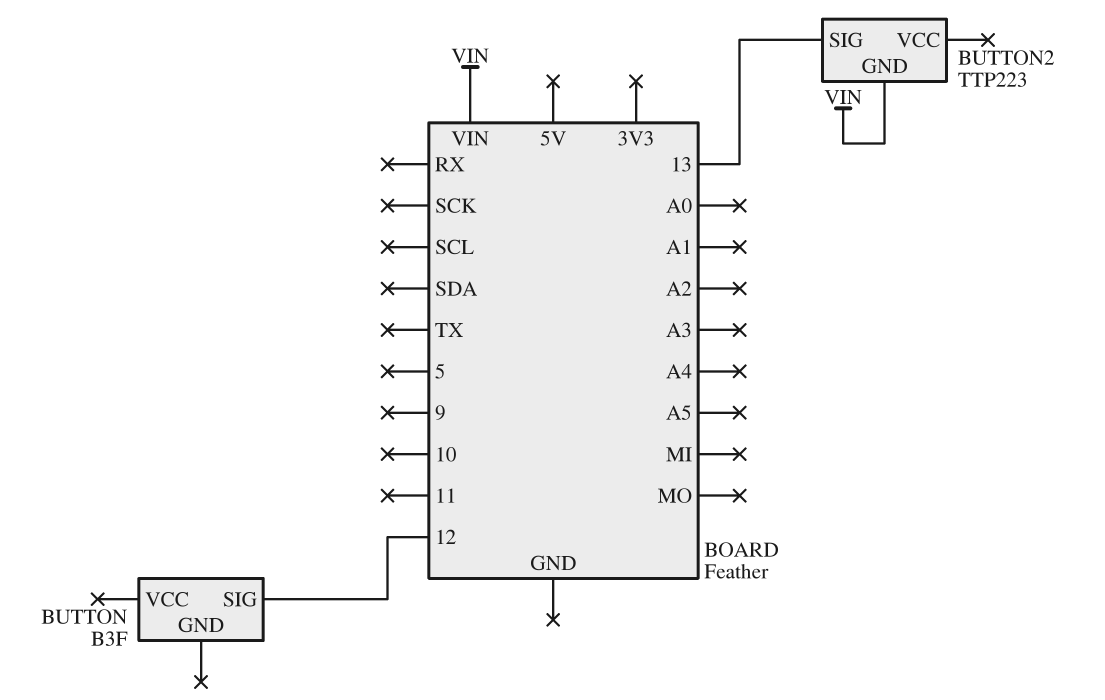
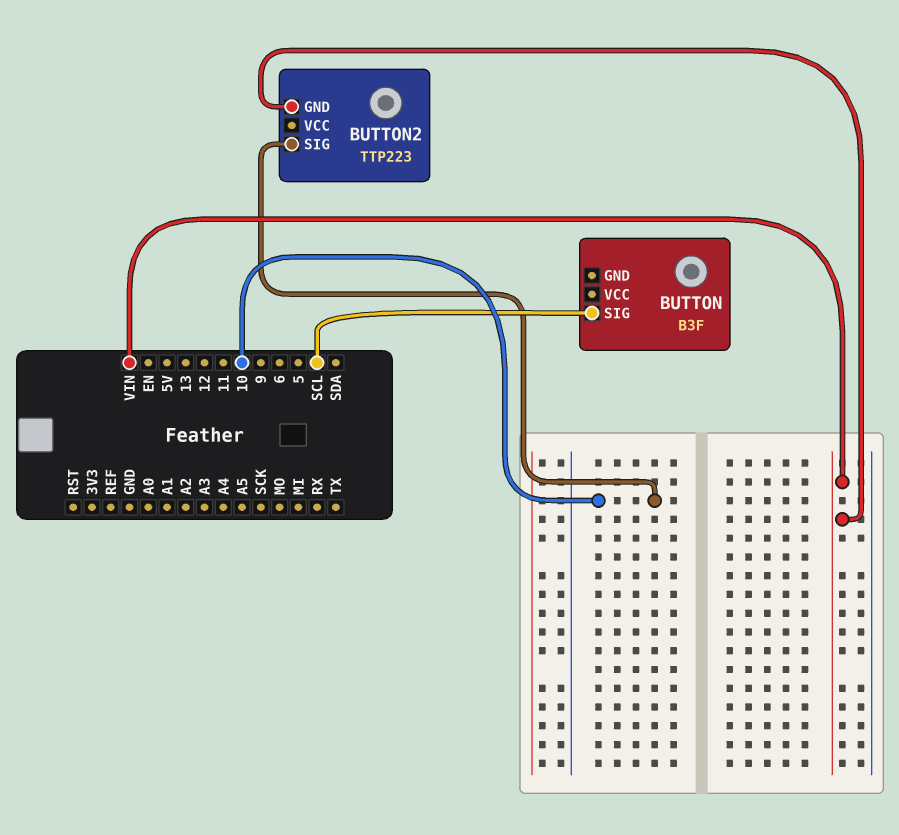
BUTTON pin SIG: 12 -> SCL
BUTTON2 pin SIG: 13 -> 10

